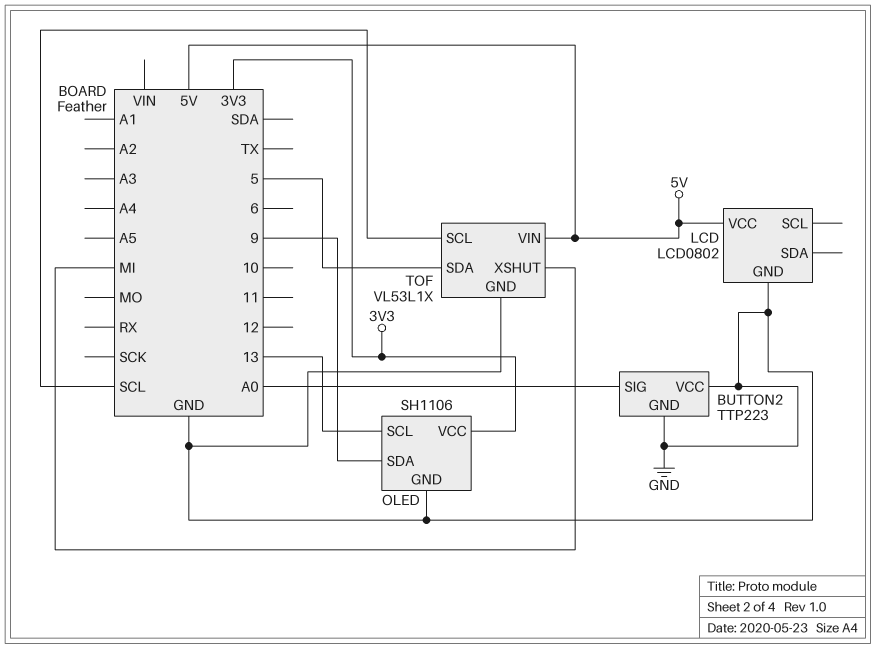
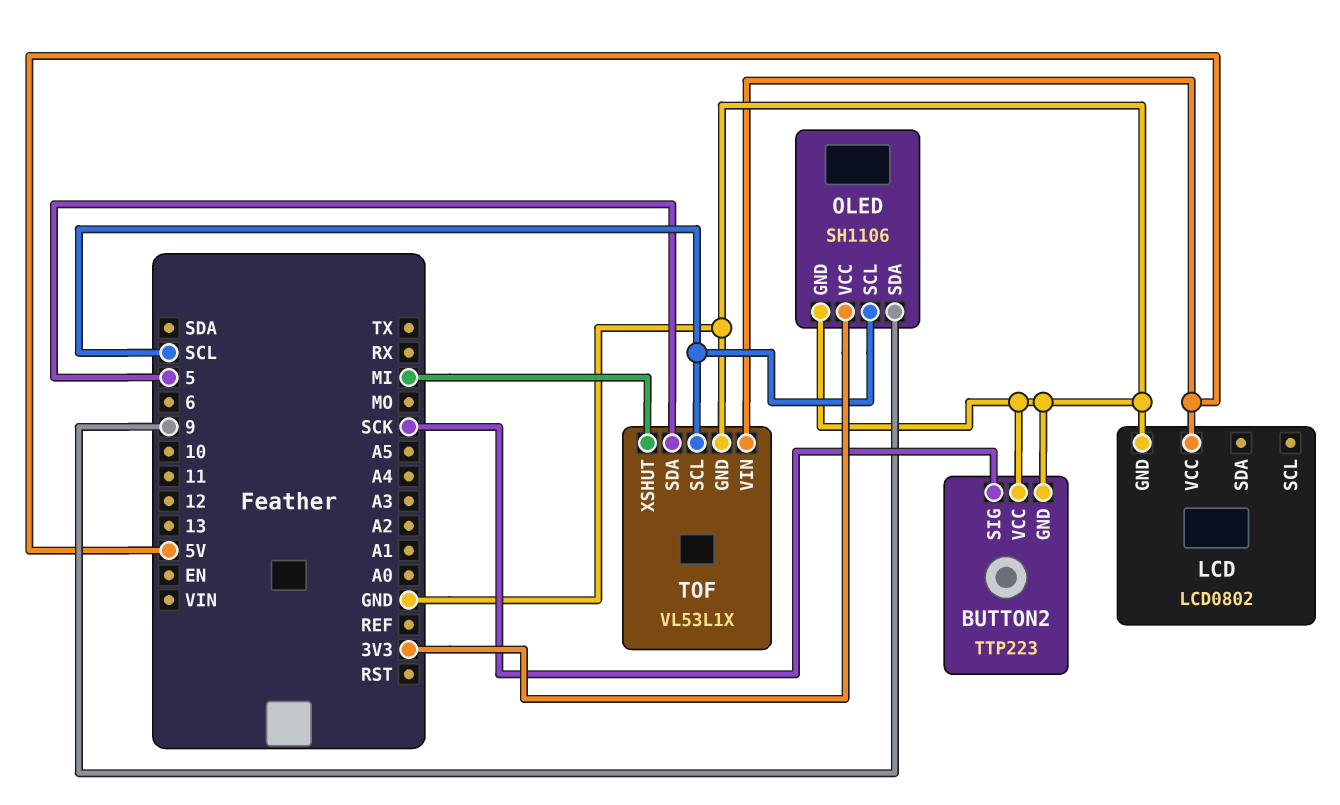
BUTTON2 pin SIG: A0 -> SCK
OLED pin SCL: 13 -> SCL

